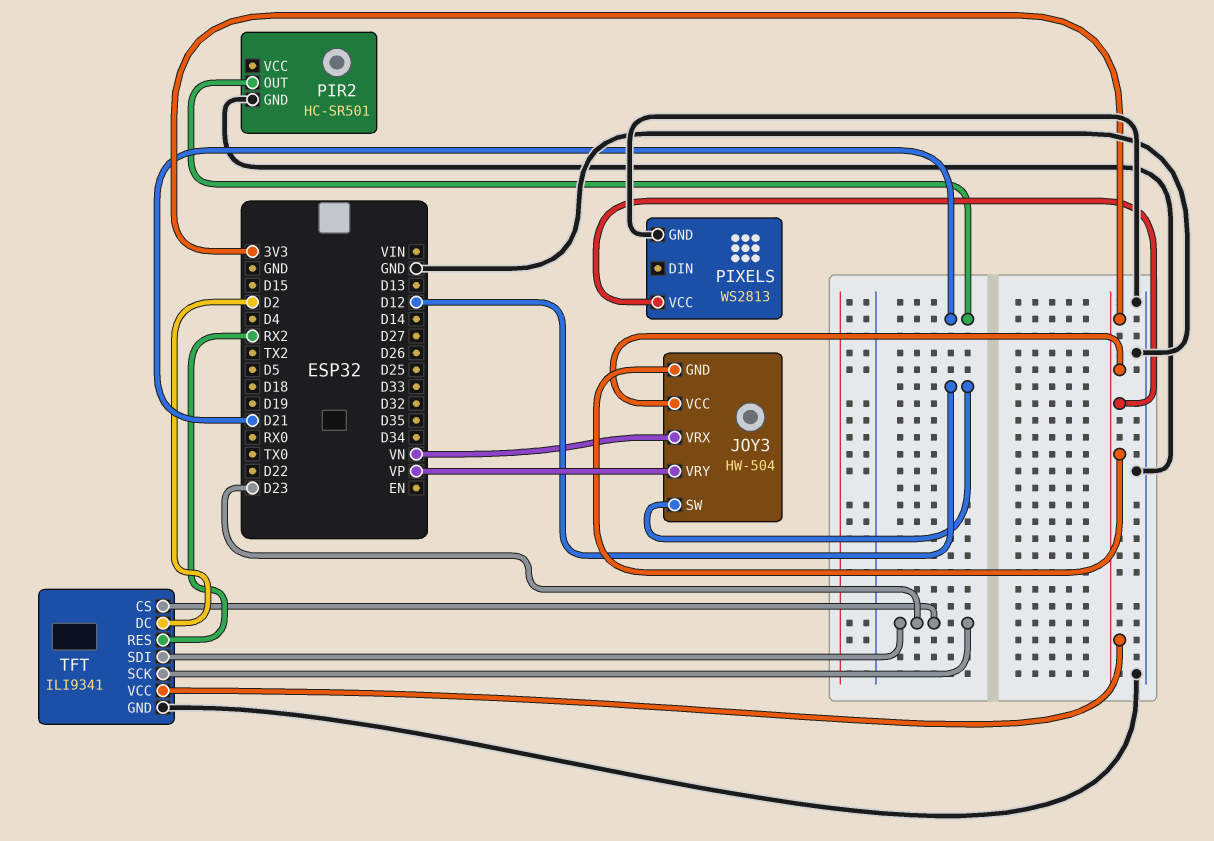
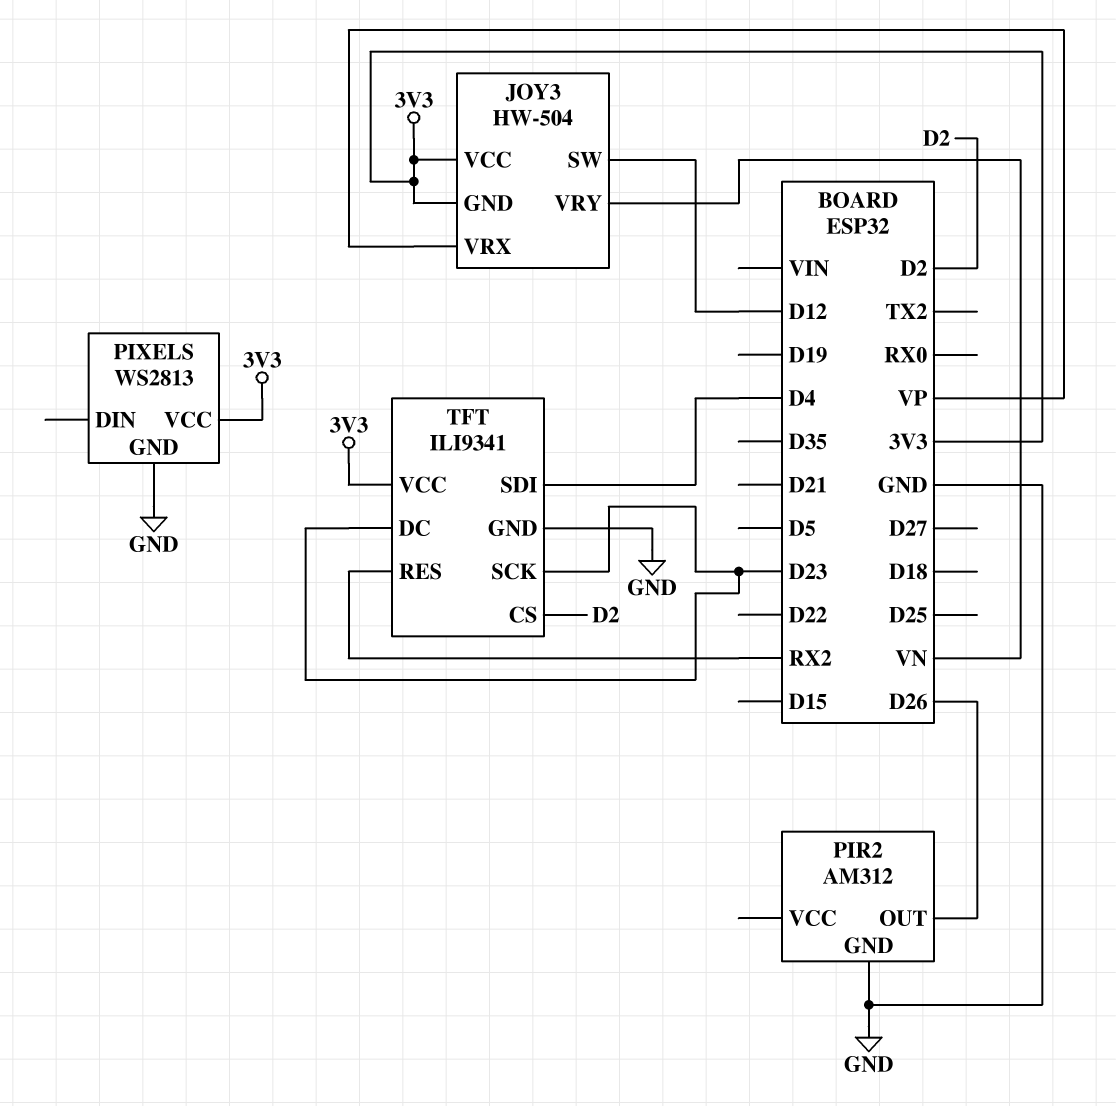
JOY3 pin VRX: VN -> VP
JOY3 pin VRY: VP -> VN
PIR2: HC-SR501 -> AM312
PIR2 pin OUT: D21 -> D26
TFT pin CS: D23 -> D2
TFT pin DC: D2 -> D23
TFT pin SDI: D23 -> D4

